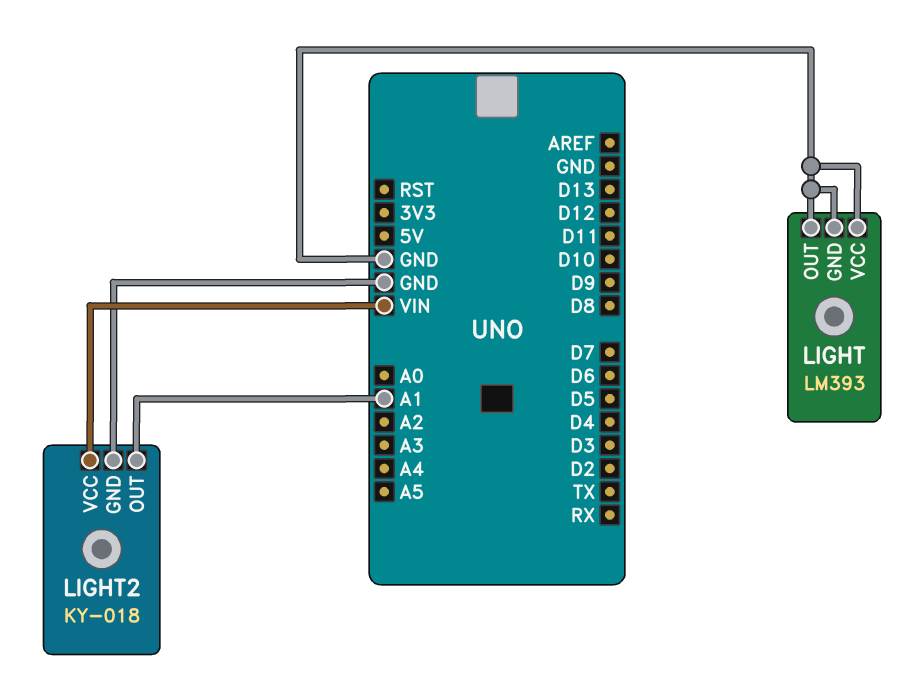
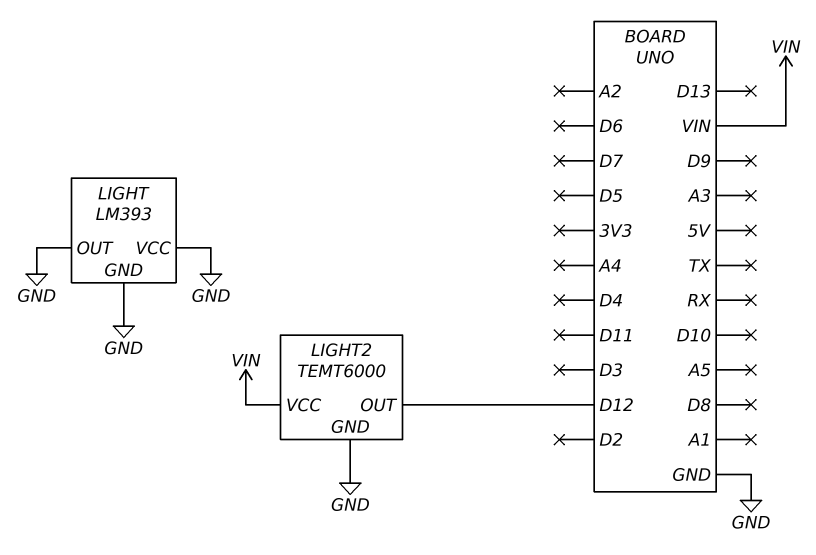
LIGHT2: KY-018 -> TEMT6000
LIGHT2 pin OUT: A1 -> D12

